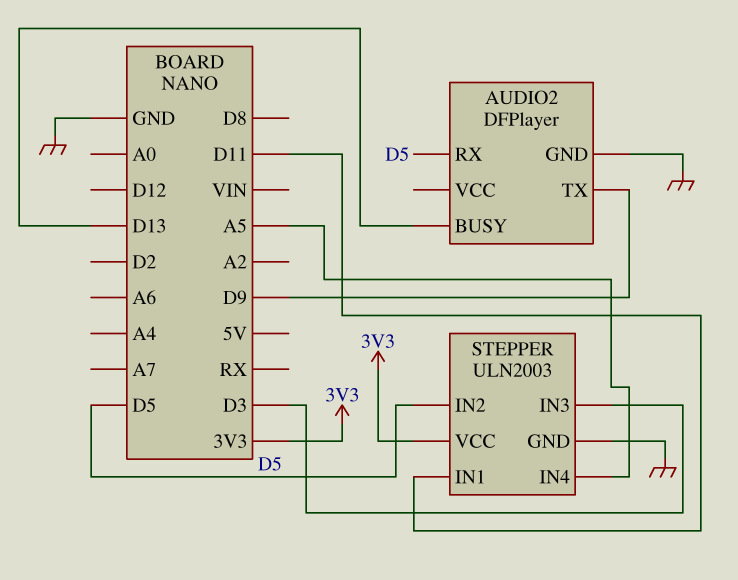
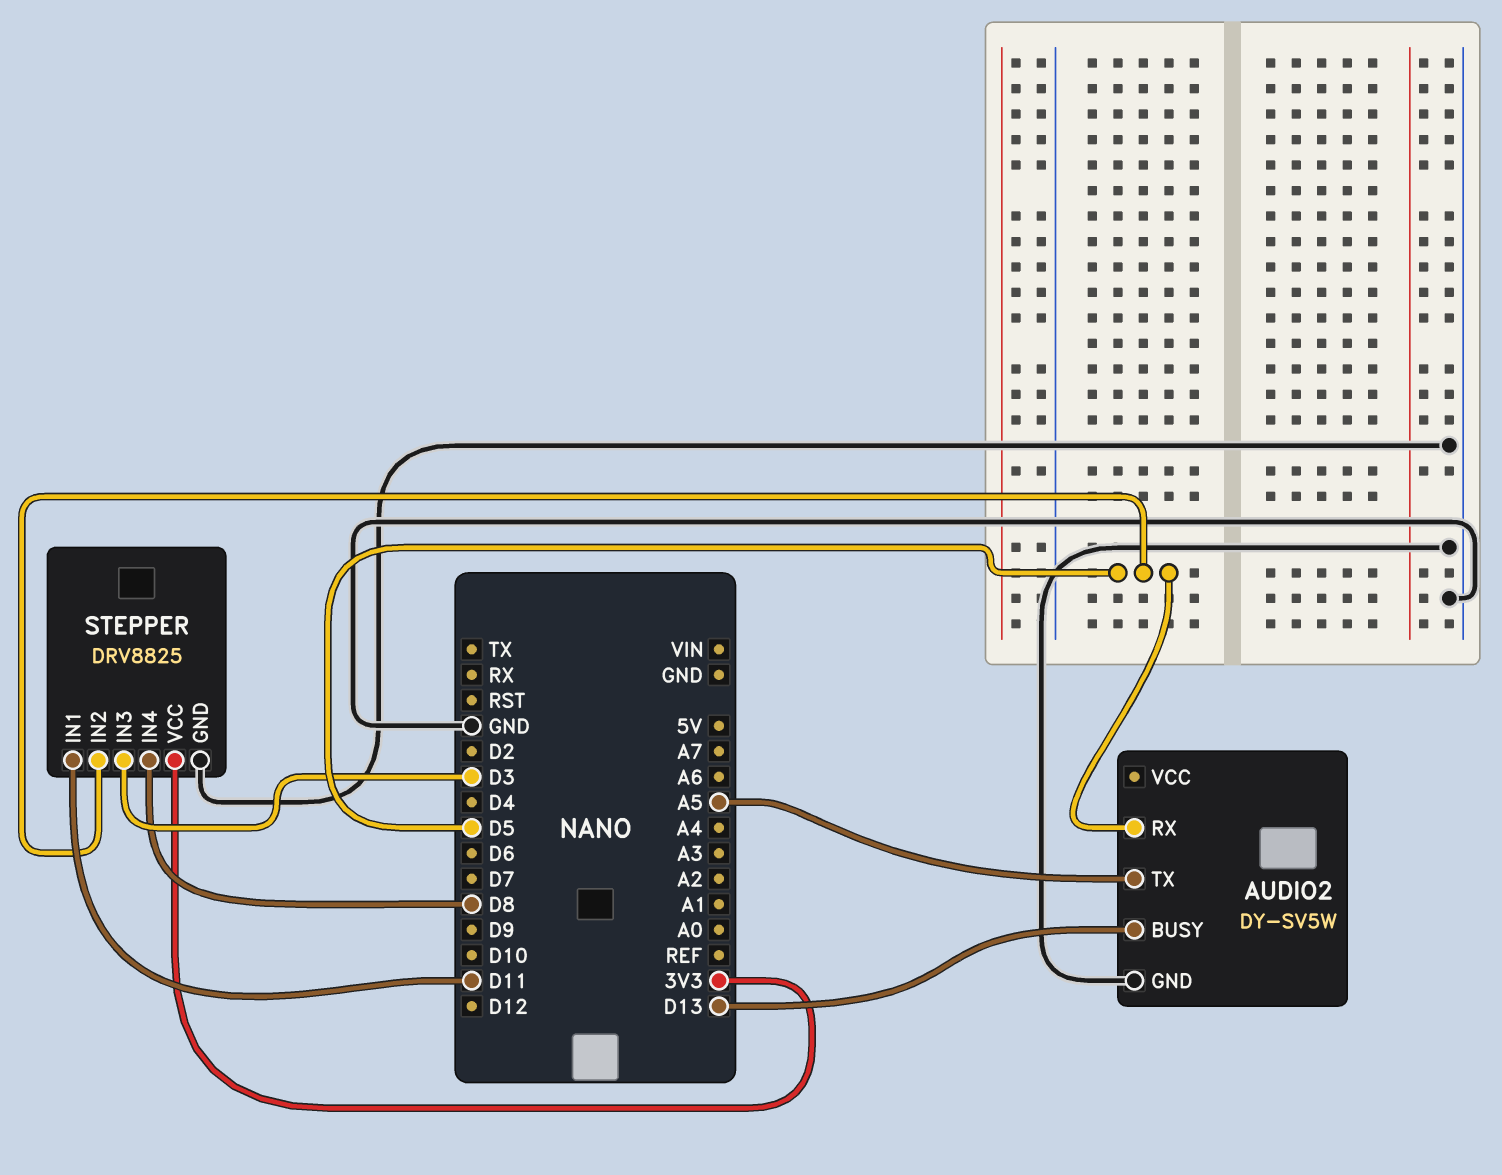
AUDIO2: DFPlayer -> DY-SV5W
AUDIO2 pin TX: D9 -> A5
STEPPER: ULN2003 -> DRV8825
STEPPER pin IN4: A5 -> D8

